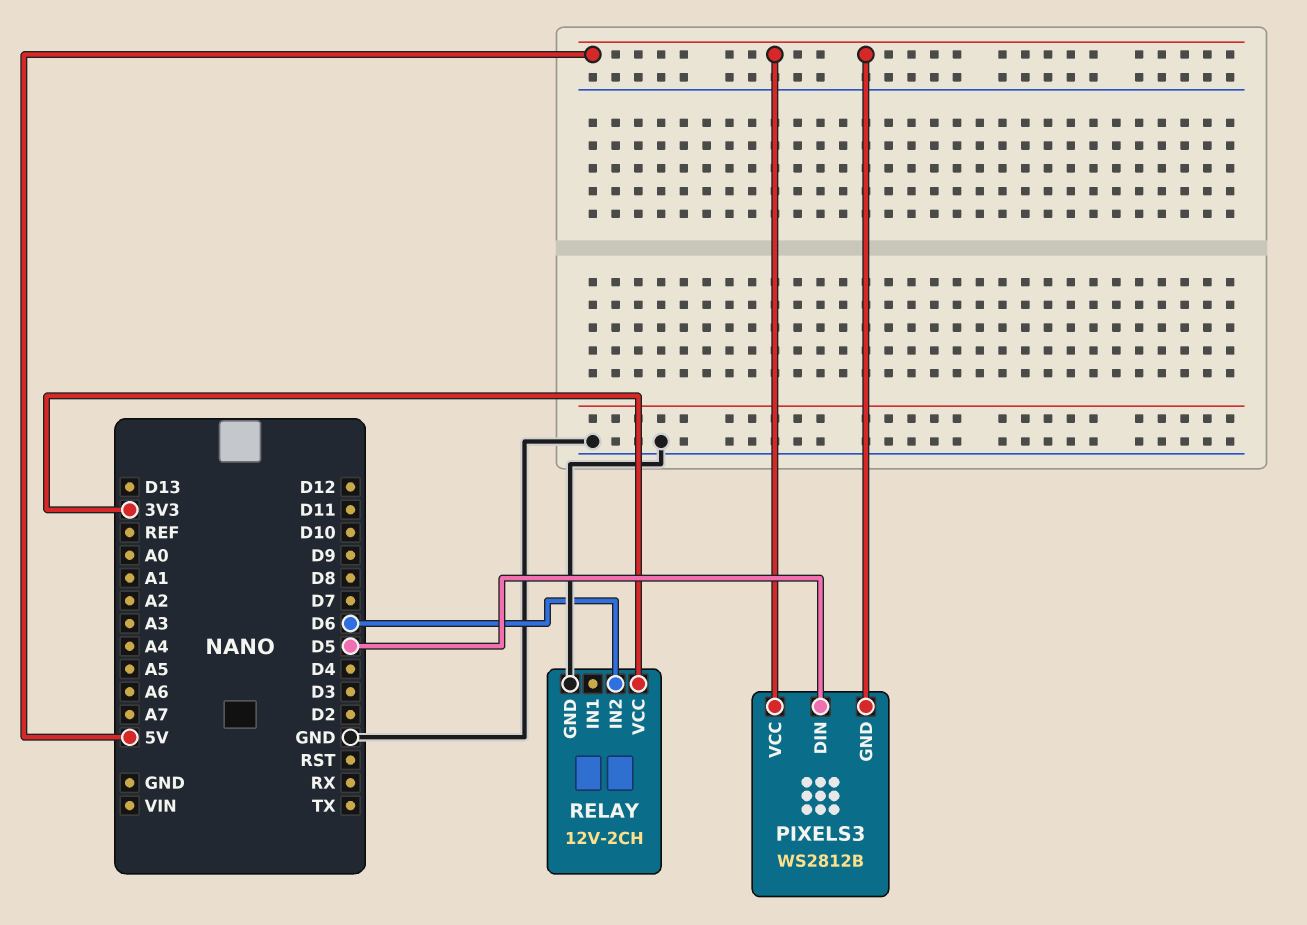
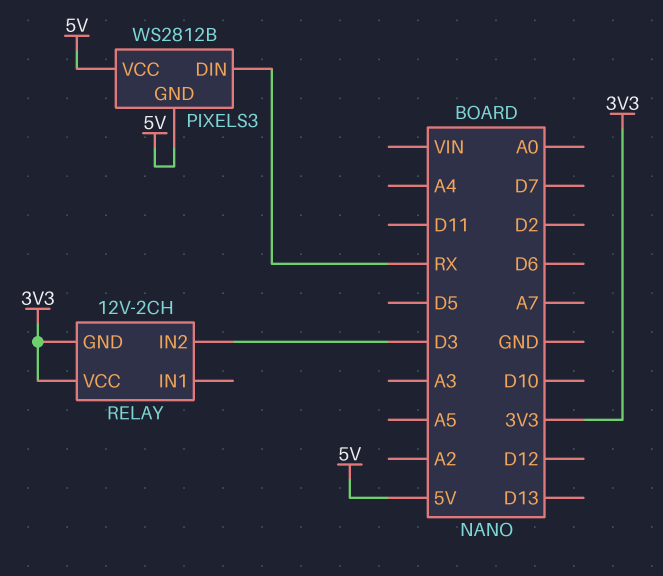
PIXELS3 pin DIN: D5 -> RX
RELAY pin GND: GND -> 3V3
RELAY pin IN2: D6 -> D3

